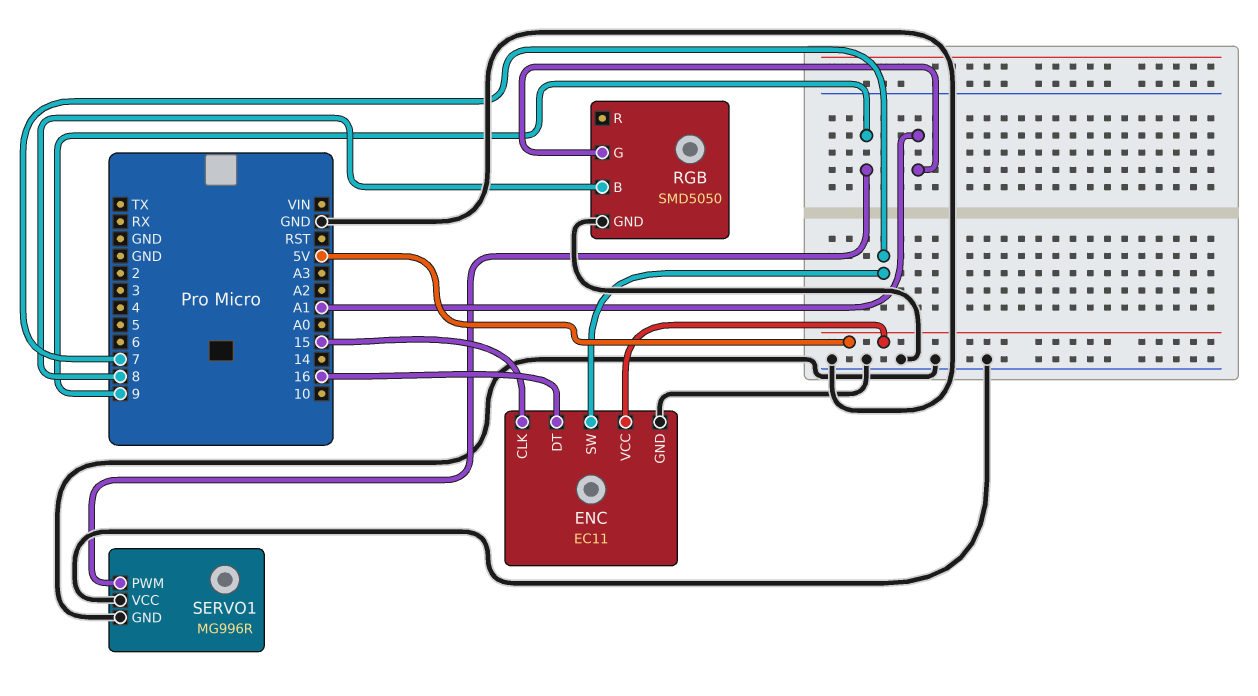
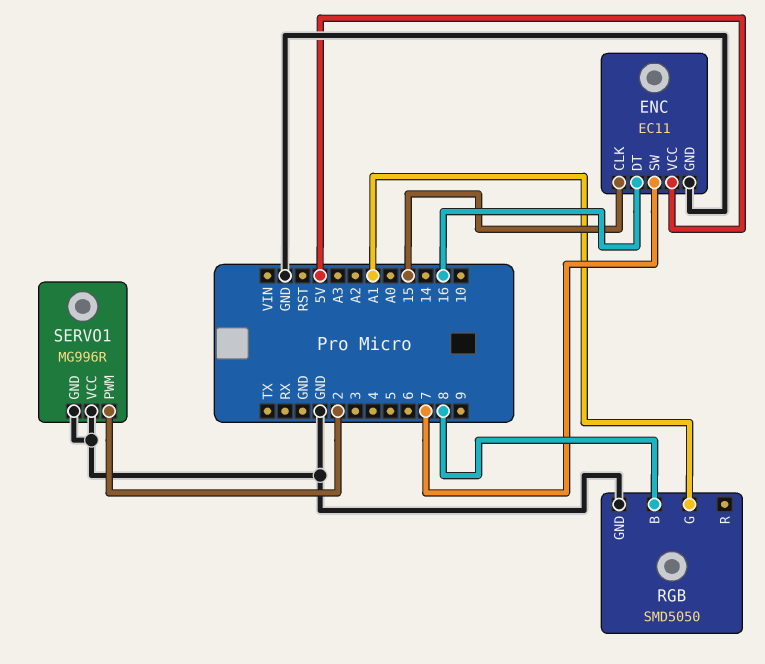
SERVO1 pin PWM: 9 -> 2

